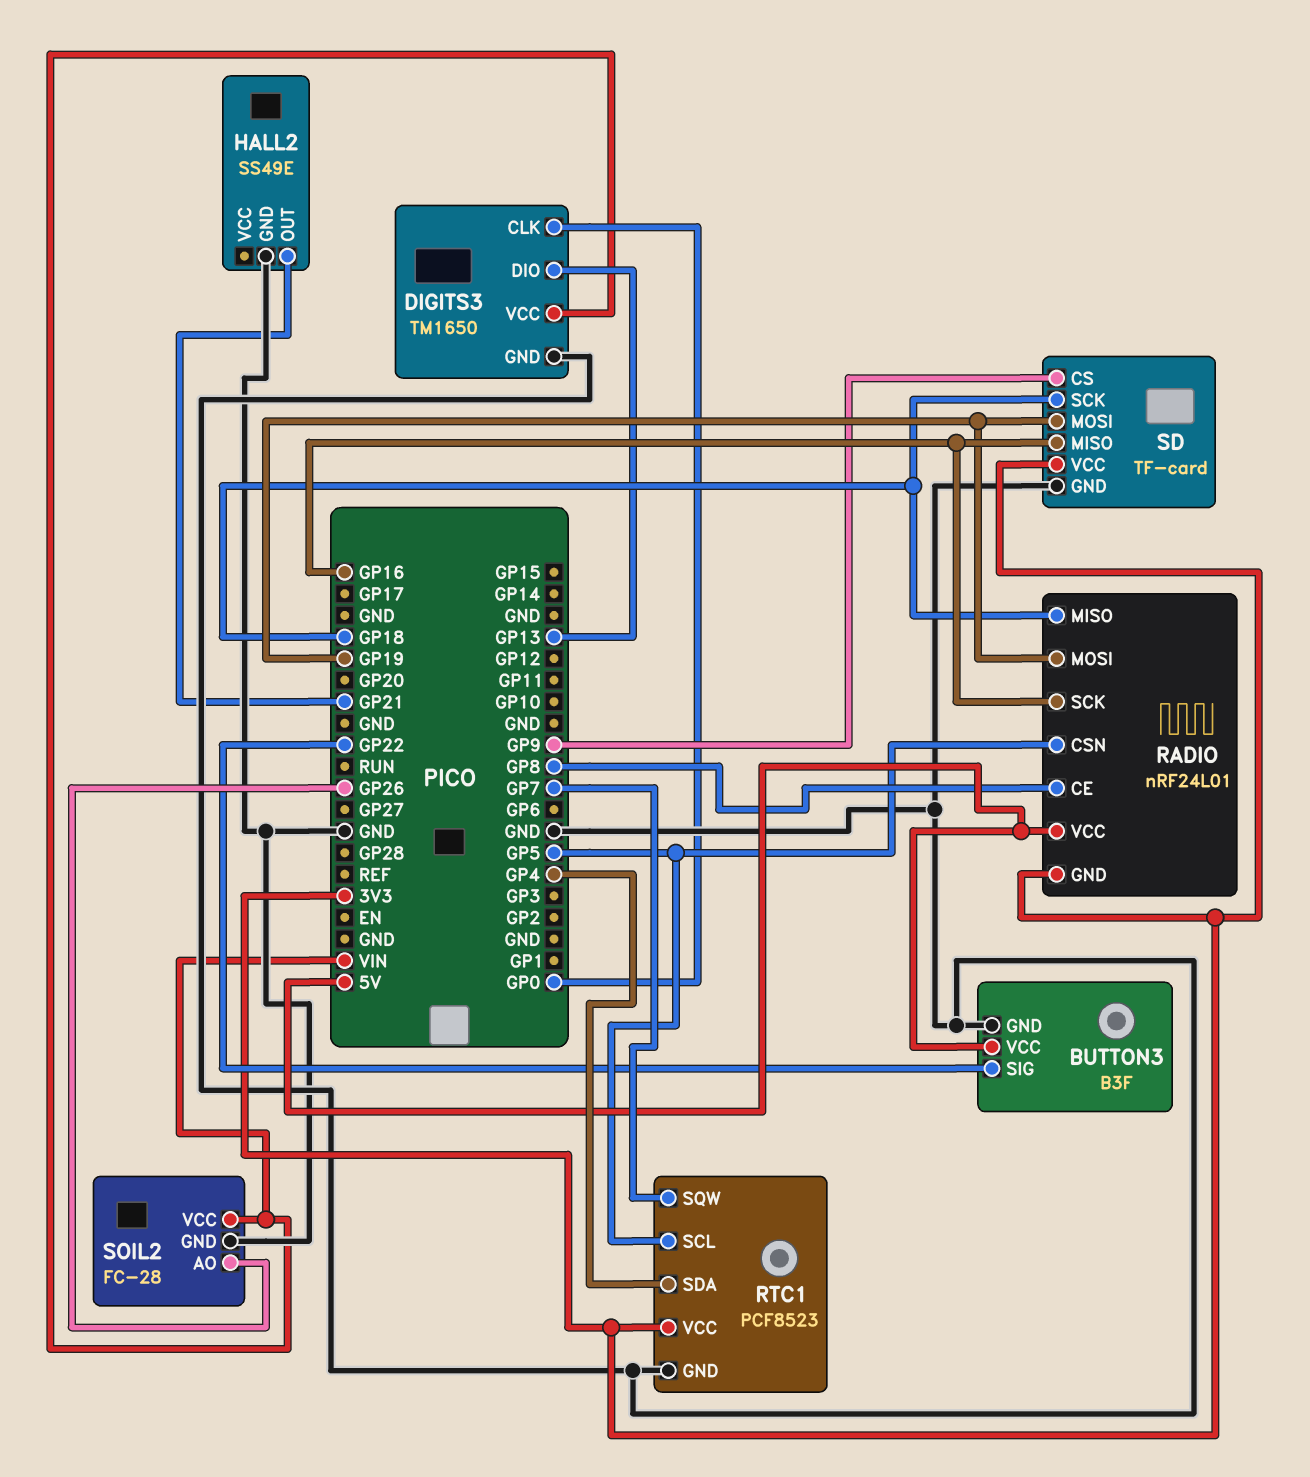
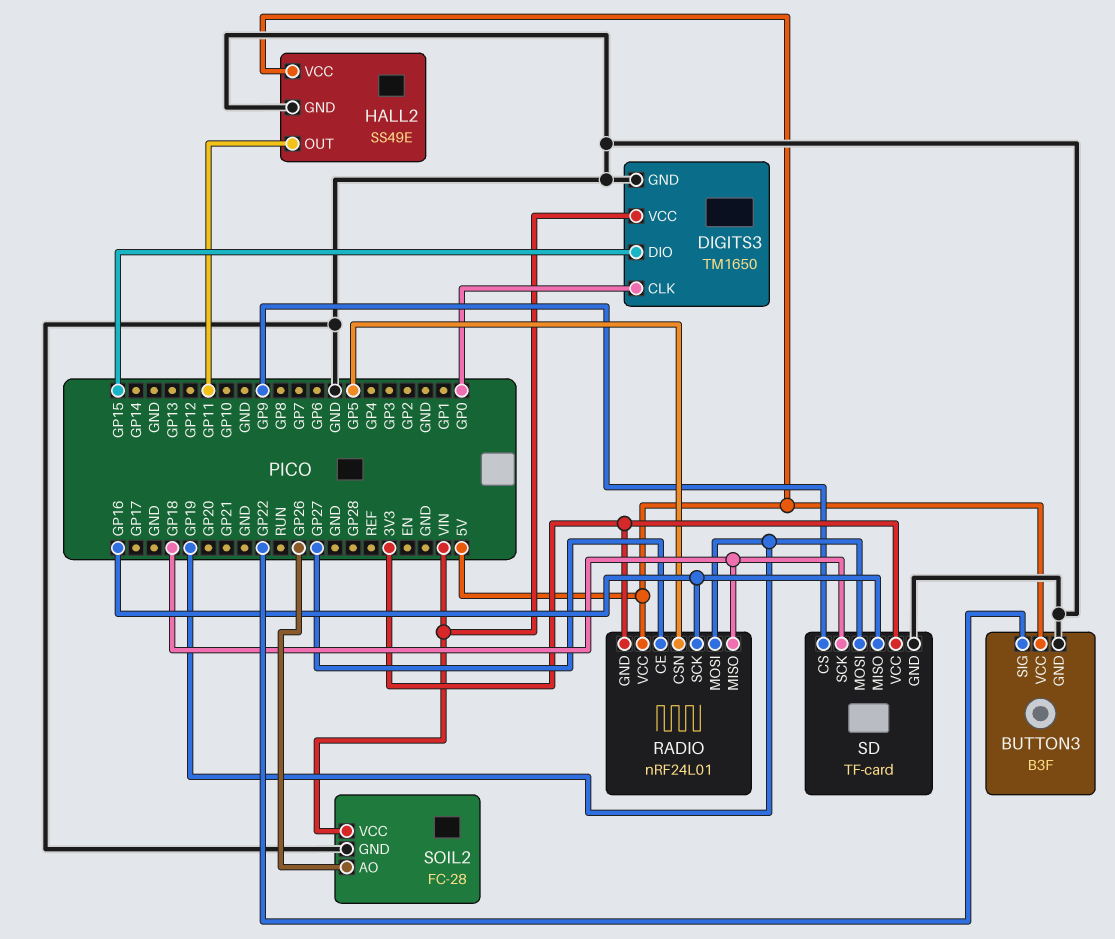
DIGITS3 pin DIO: GP13 -> GP15
HALL2 pin OUT: GP21 -> GP11
HALL2 pin VCC: none -> 5V
RADIO pin CE: GP8 -> GP27
RTC1: PCF8523 -> none
RTC1 pin GND: GND -> none
RTC1 pin SCL: GP5 -> none
RTC1 pin SDA: GP4 -> none
RTC1 pin SQW: GP7 -> none
RTC1 pin VCC: 3V3 -> none

